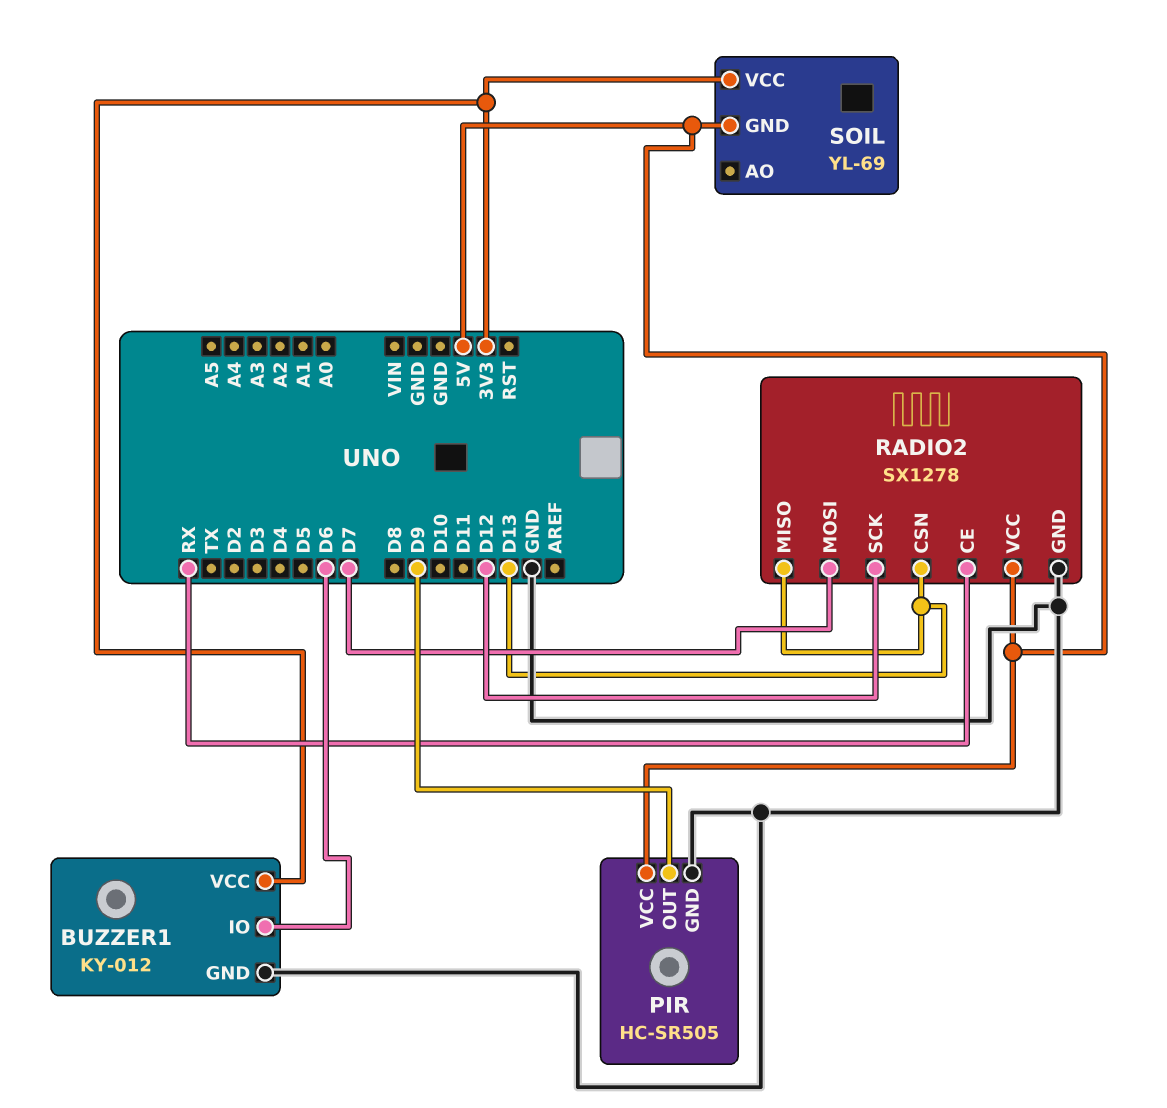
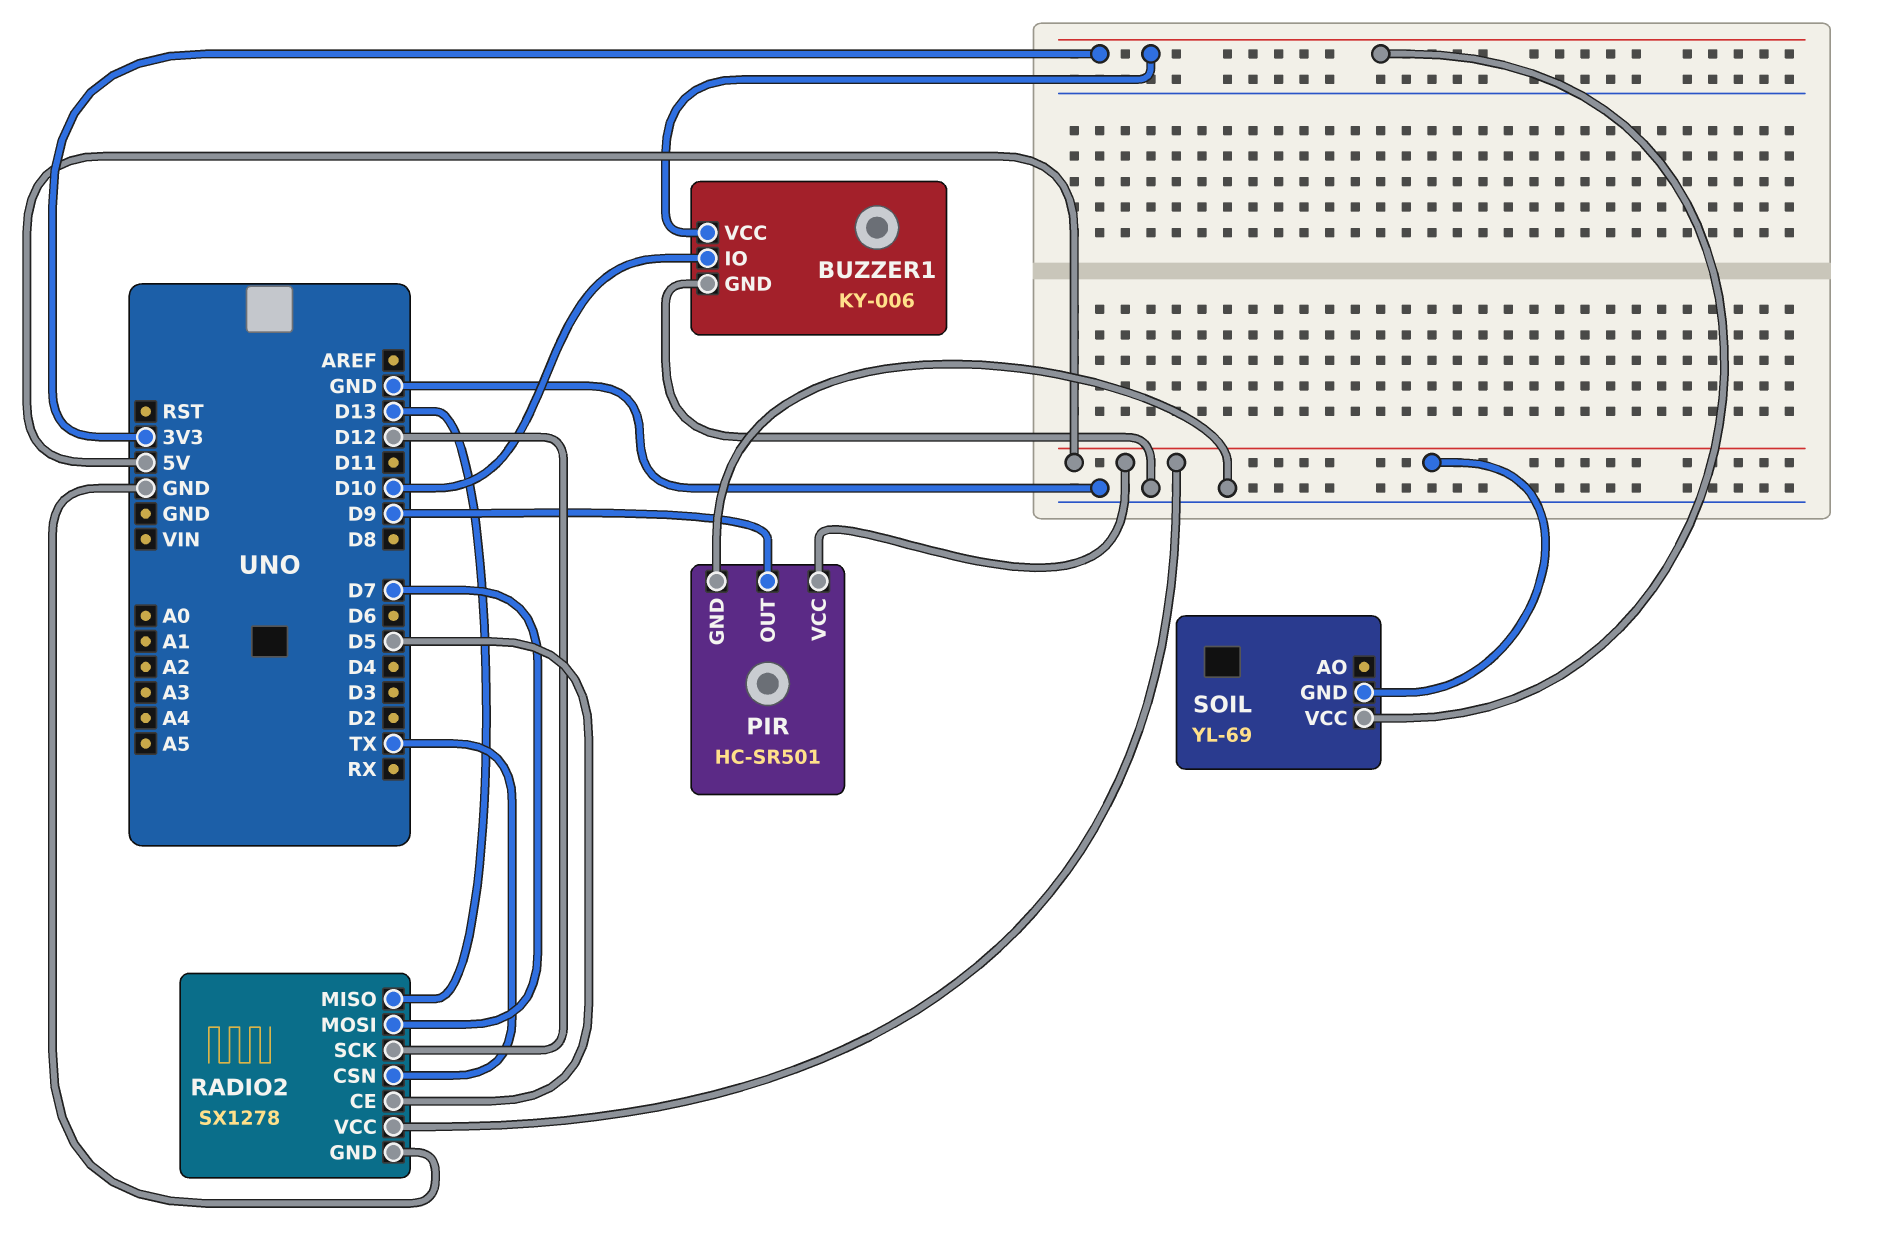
BUZZER1: KY-012 -> KY-006
BUZZER1 pin IO: D6 -> D10
PIR: HC-SR505 -> HC-SR501
RADIO2 pin CE: RX -> D5
RADIO2 pin CSN: D13 -> TX

